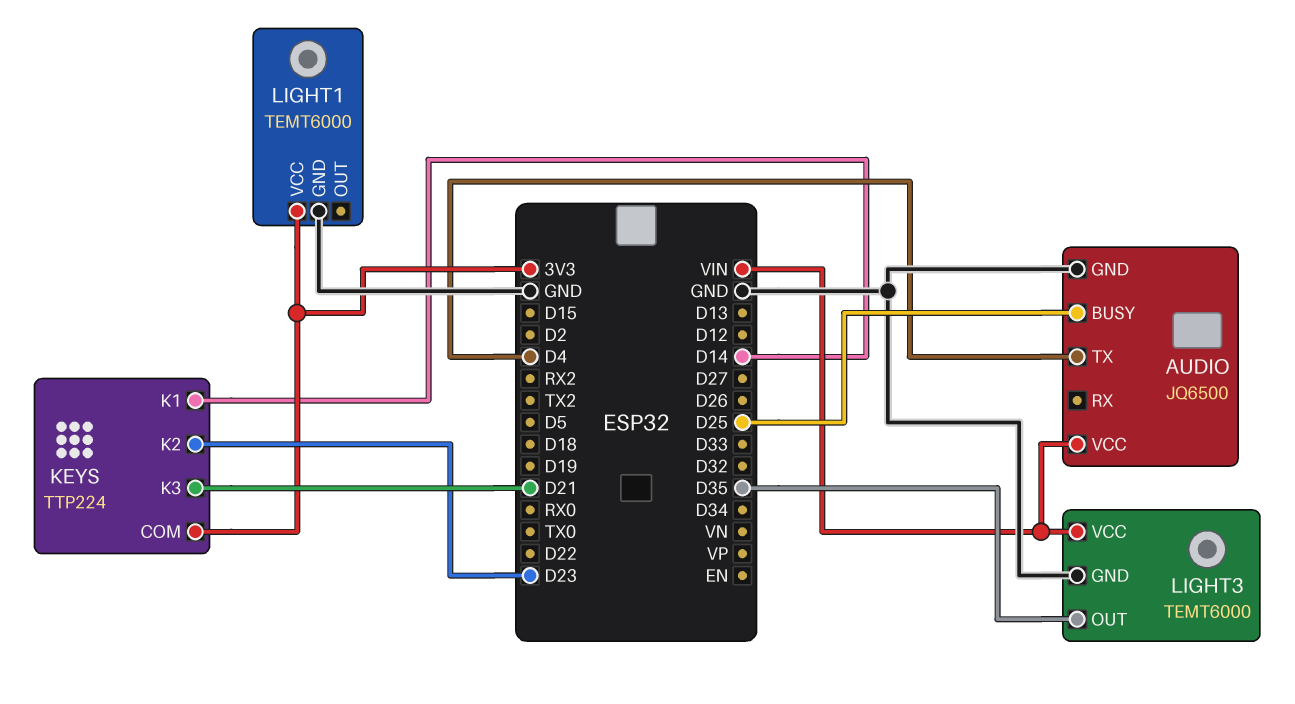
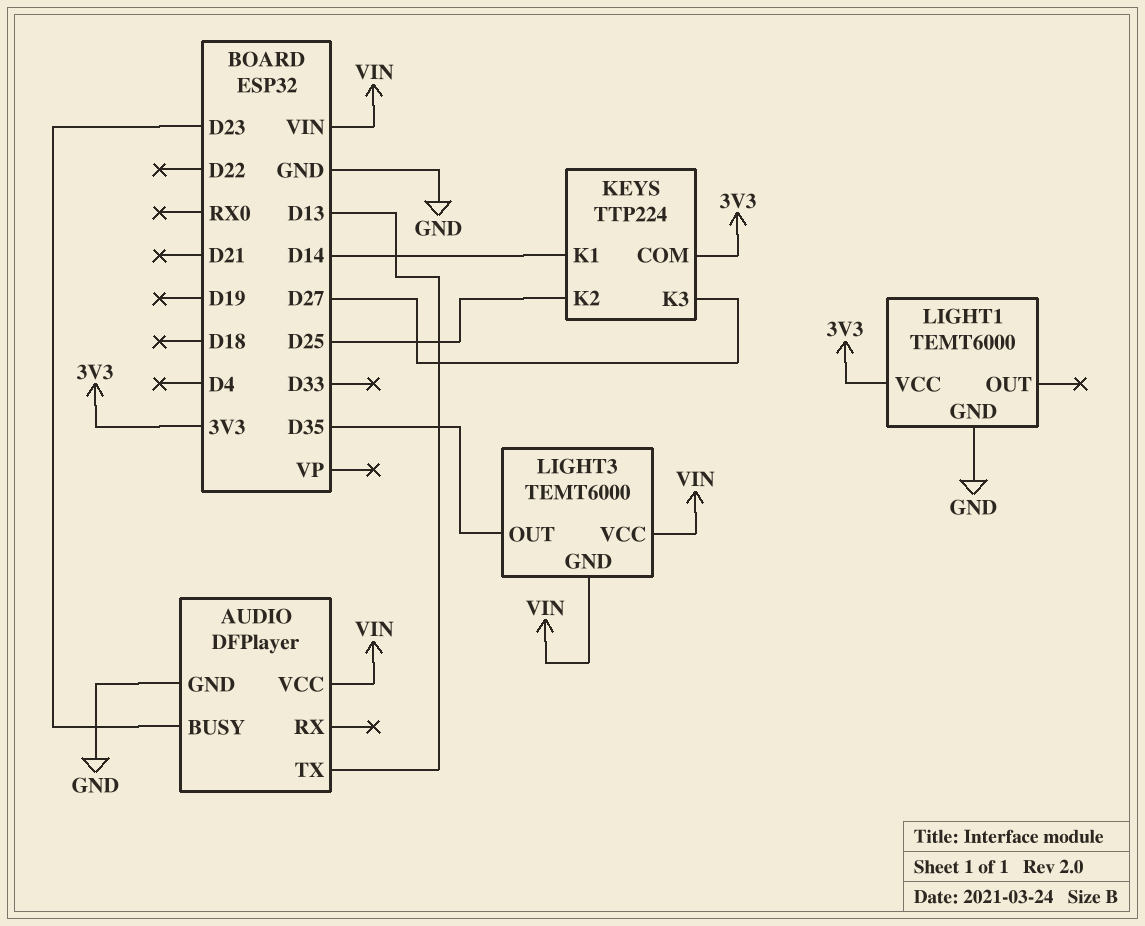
AUDIO: JQ6500 -> DFPlayer
AUDIO pin BUSY: D25 -> D23
AUDIO pin TX: D4 -> D13
KEYS pin K2: D23 -> D25
KEYS pin K3: D21 -> D27
LIGHT3 pin GND: GND -> VIN

